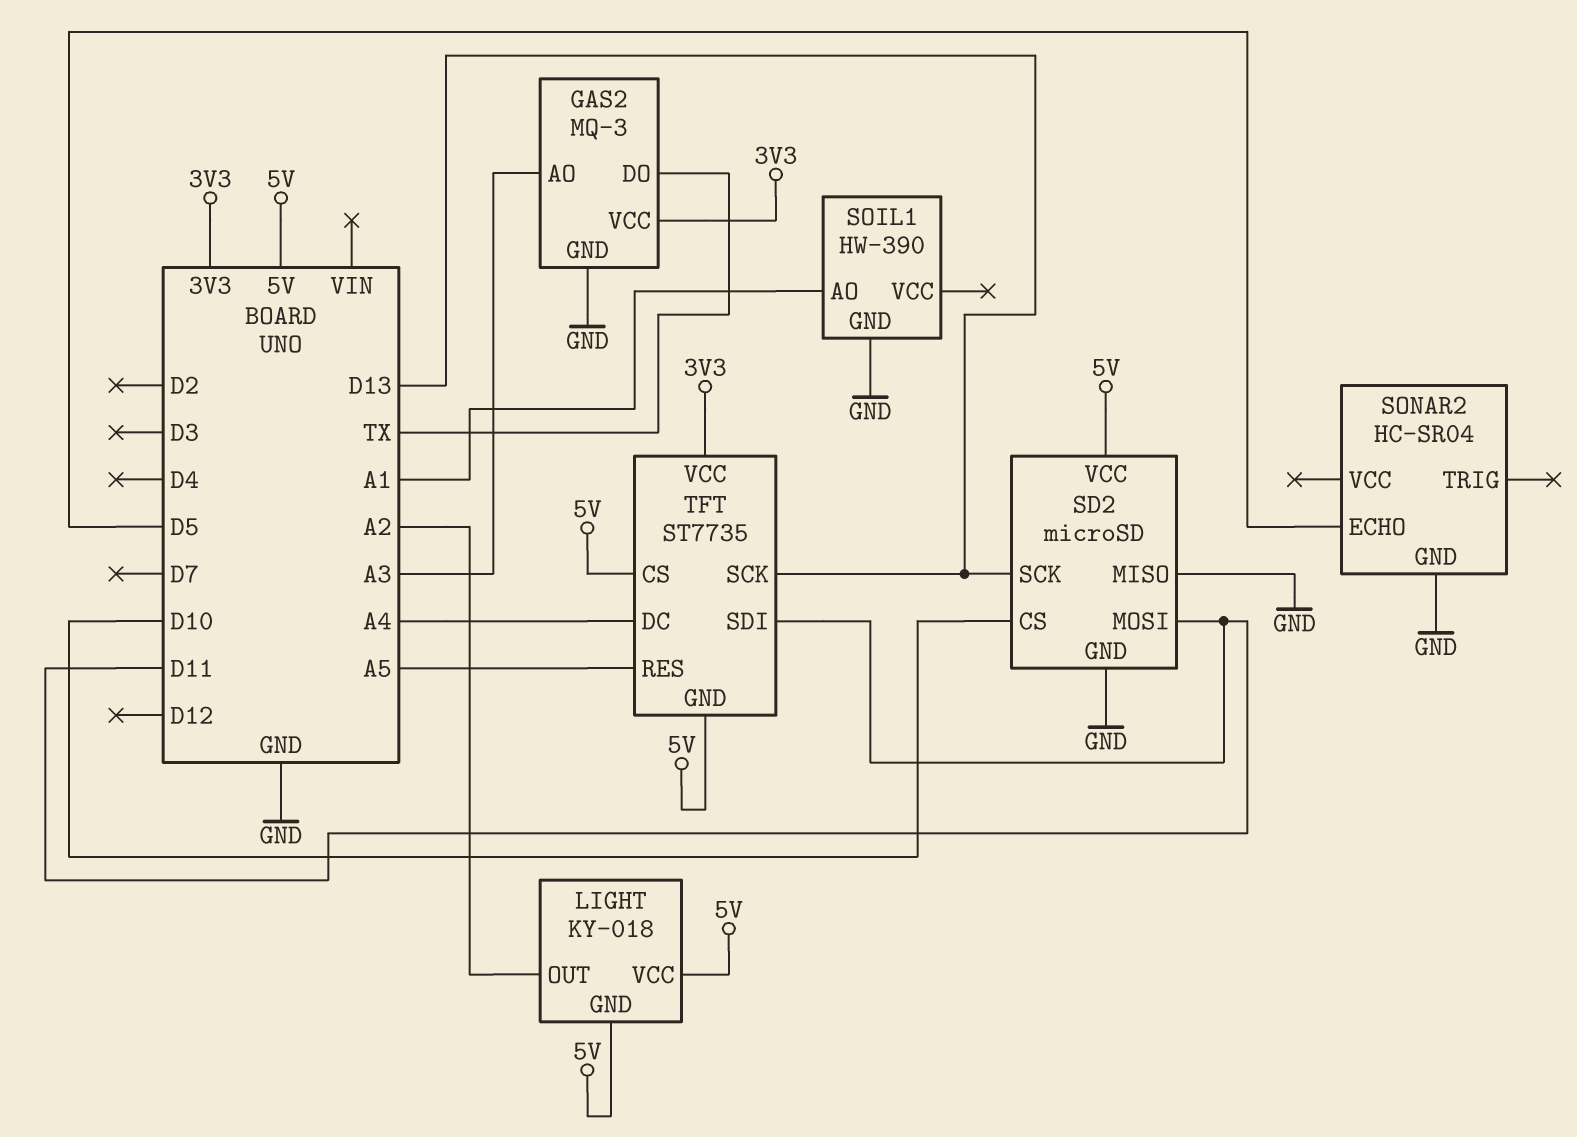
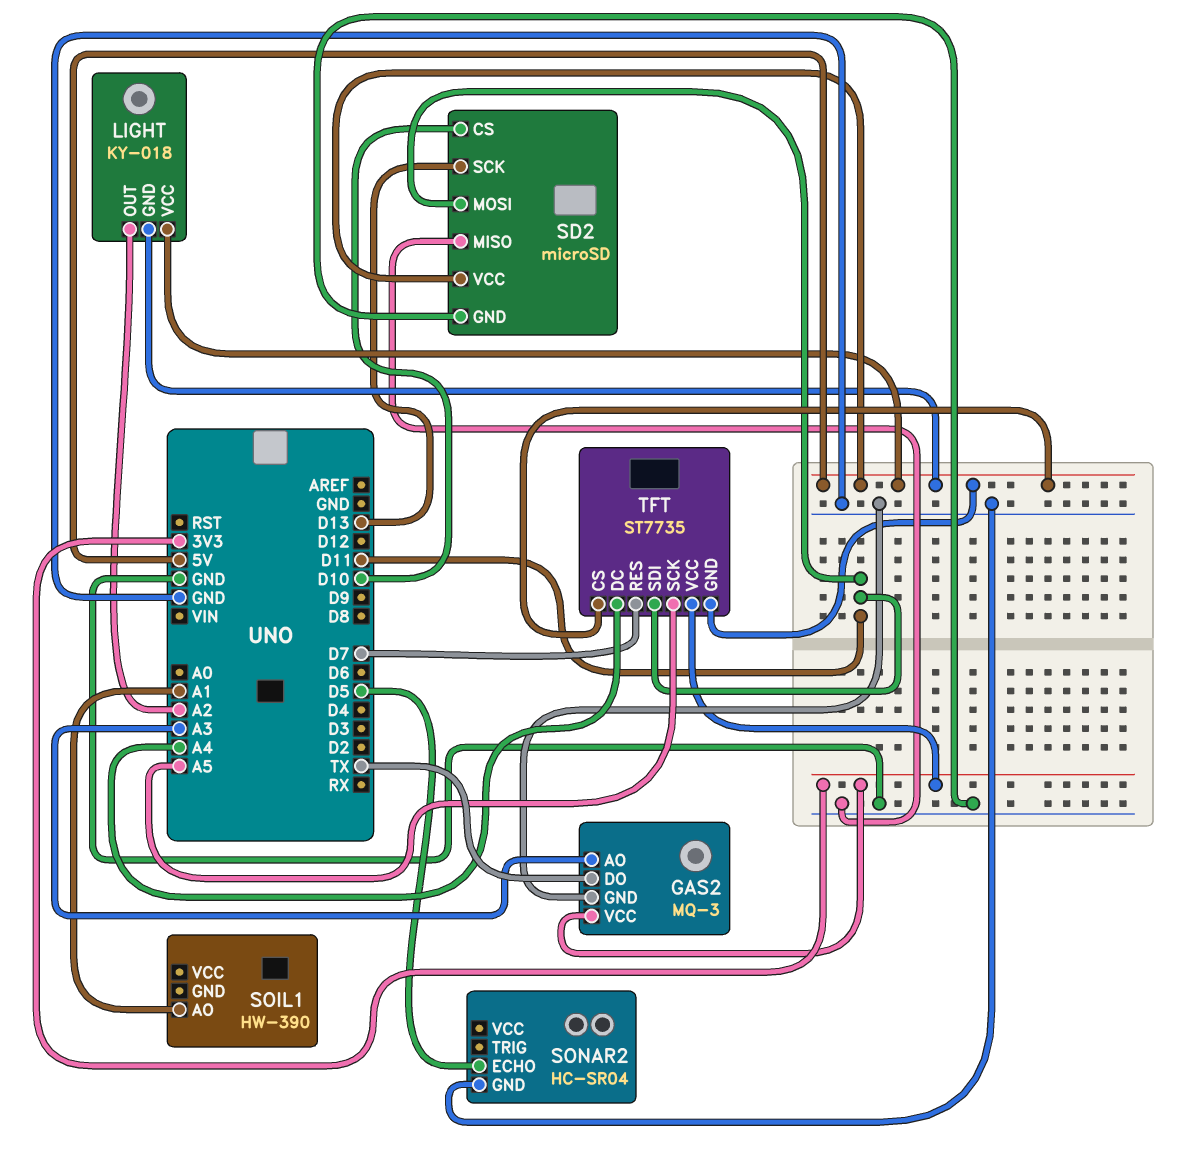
SOIL1 pin GND: GND -> none
TFT pin RES: A5 -> D7
TFT pin SCK: D13 -> A5

